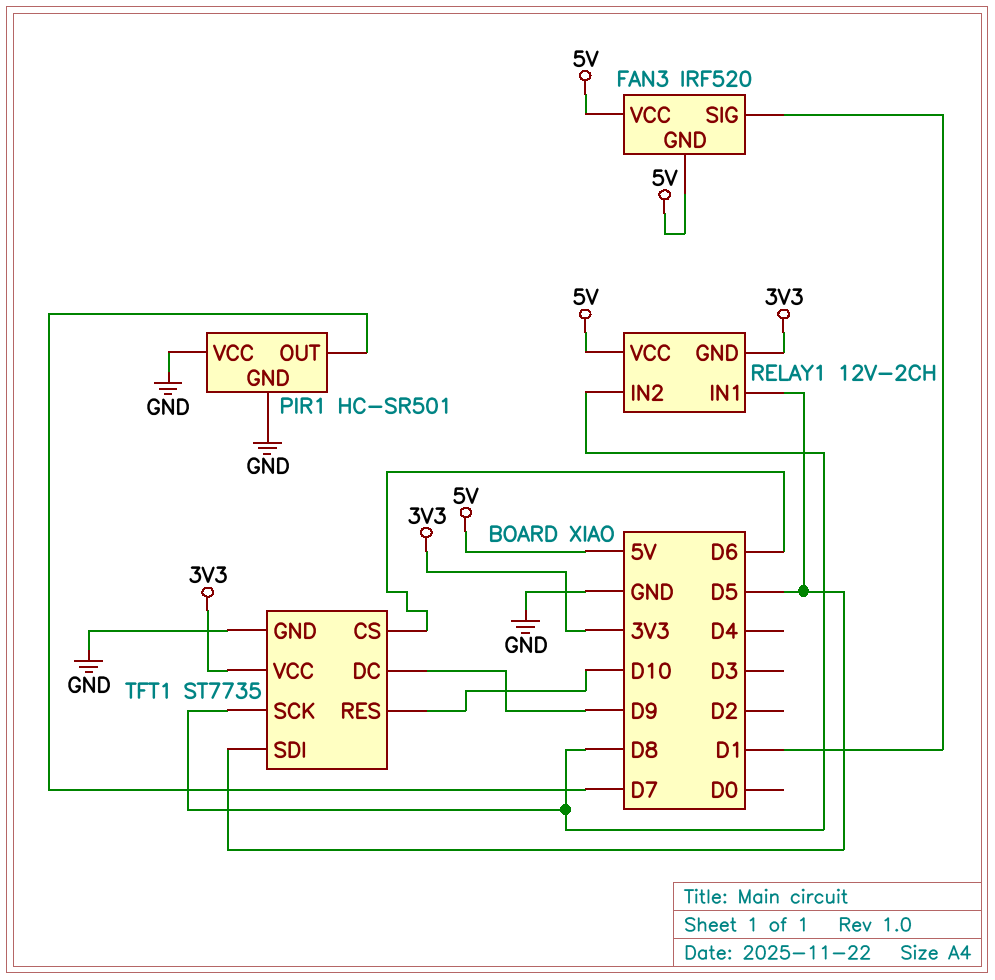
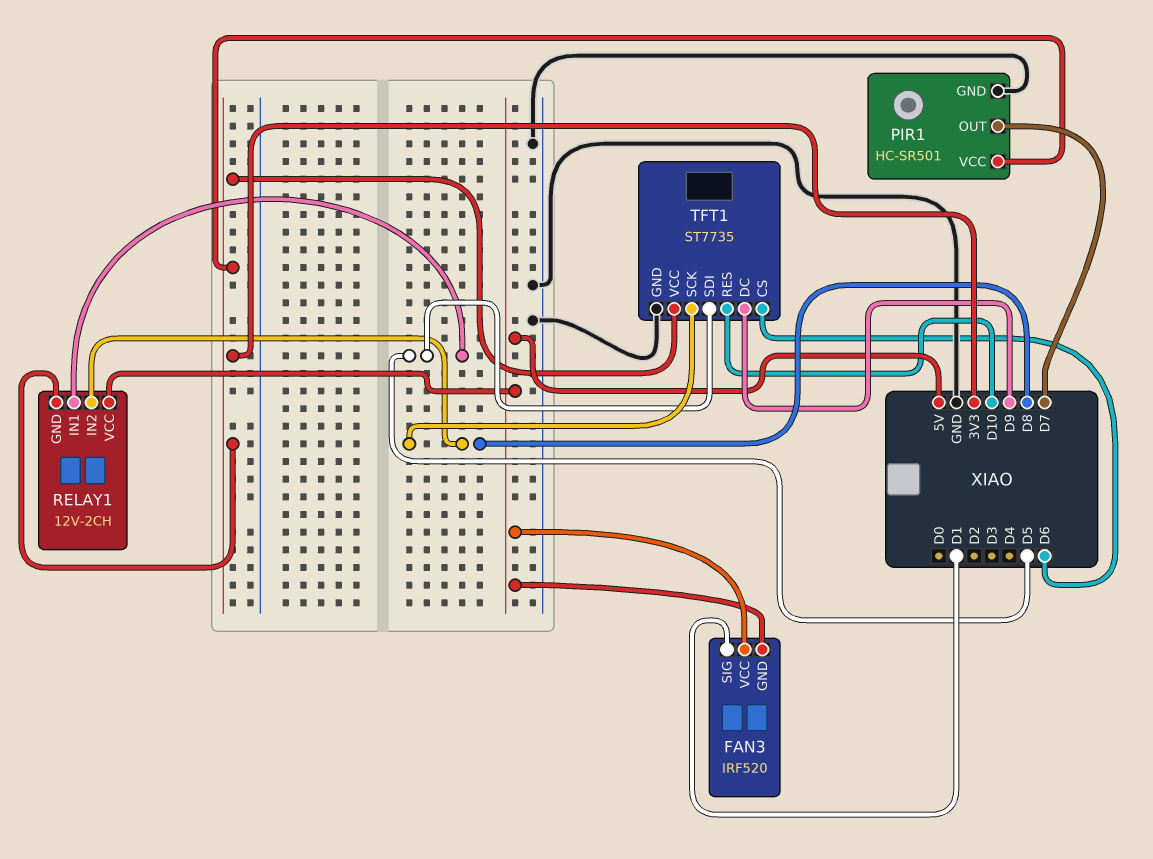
PIR1 pin VCC: GND -> 3V3

